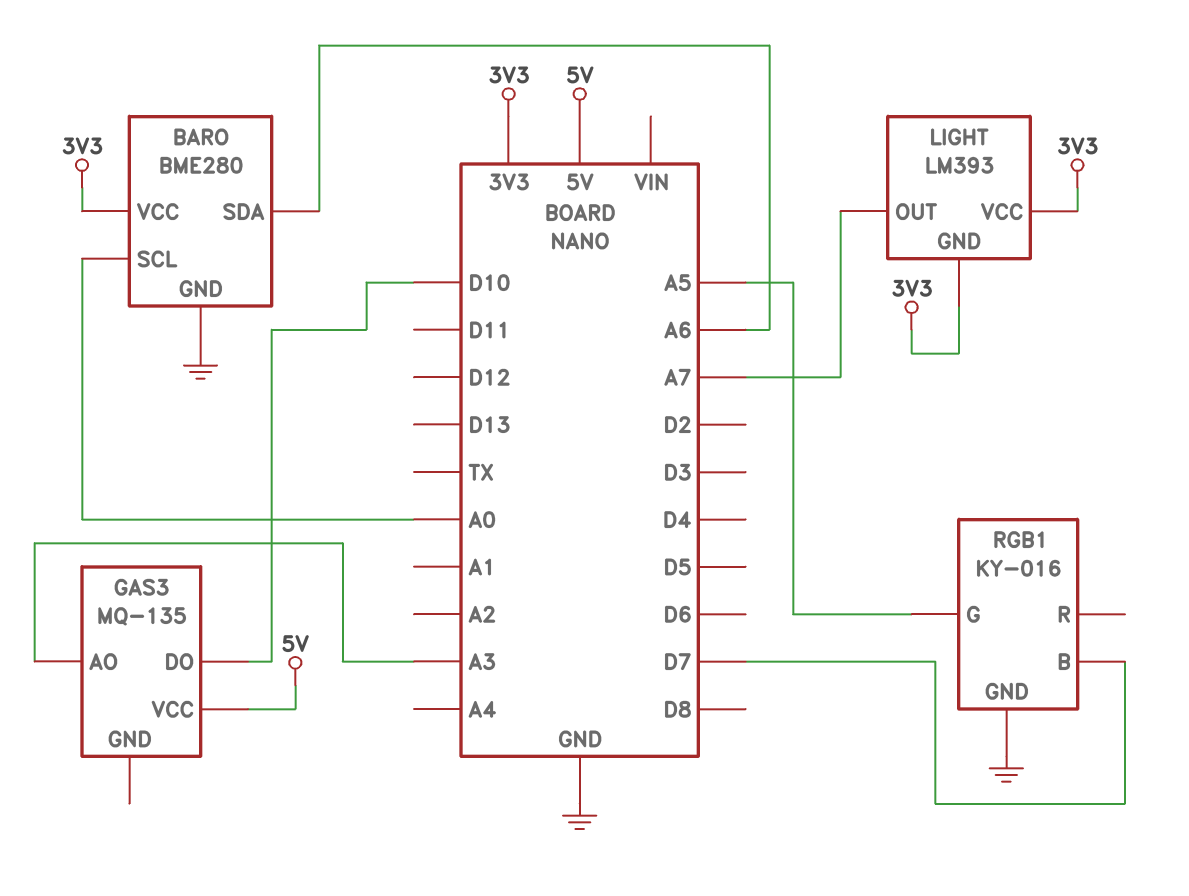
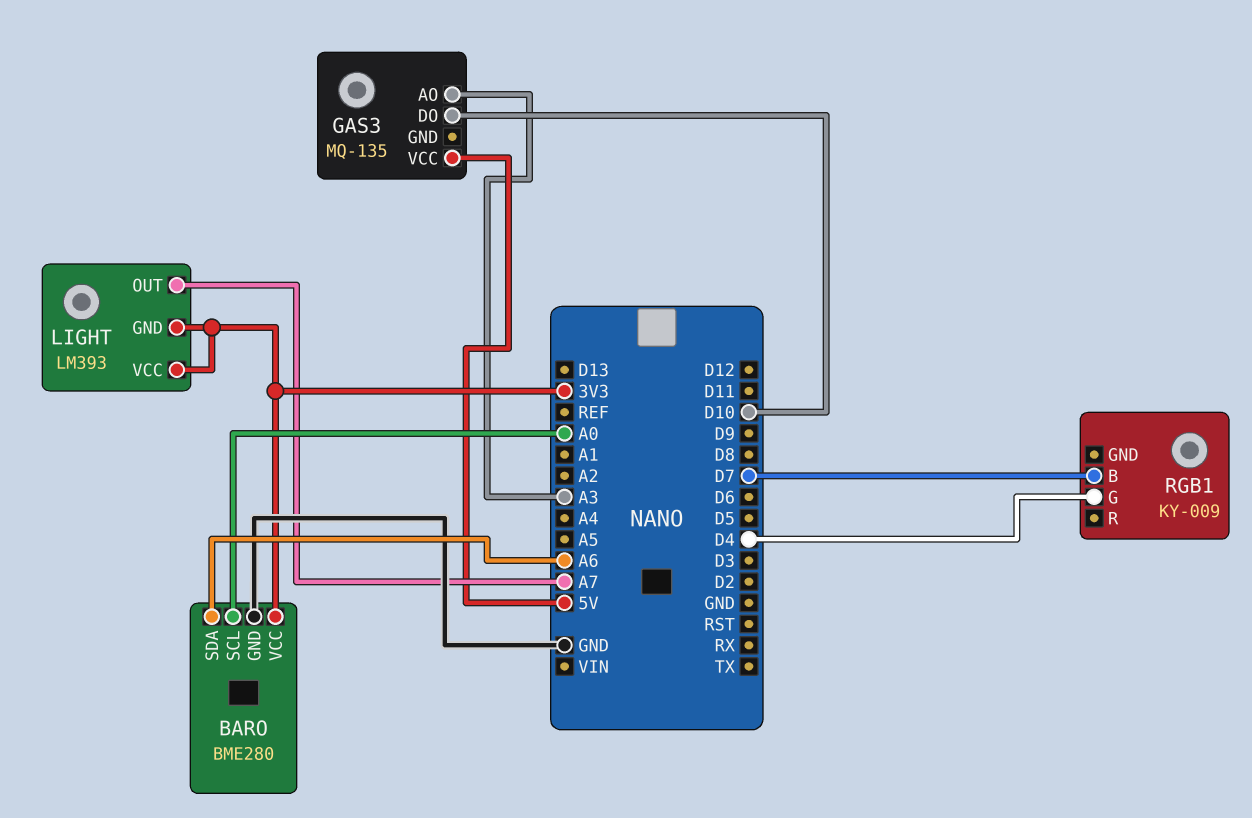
RGB1: KY-016 -> KY-009
RGB1 pin G: A5 -> D4
RGB1 pin GND: GND -> none

